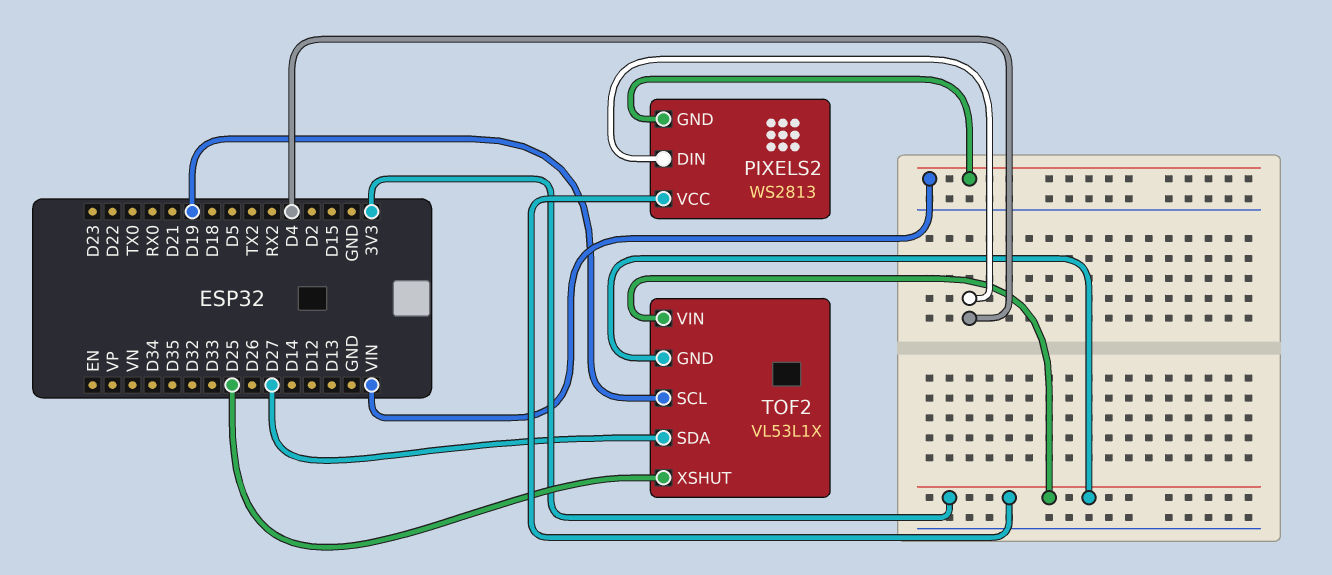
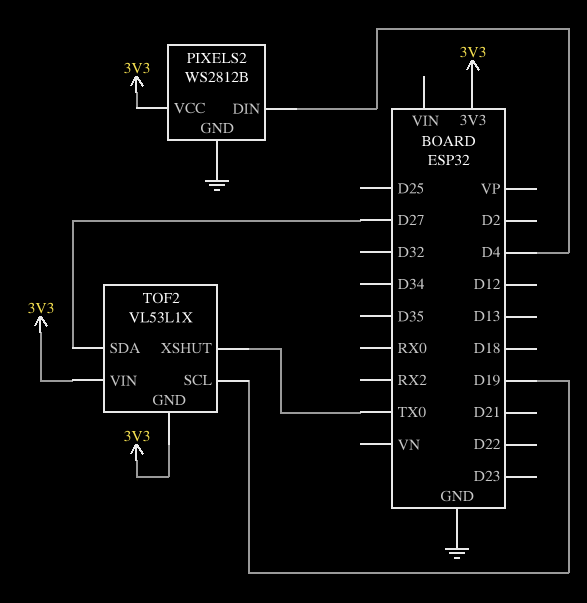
PIXELS2: WS2813 -> WS2812B
PIXELS2 pin GND: VIN -> GND
TOF2 pin XSHUT: D25 -> TX0

